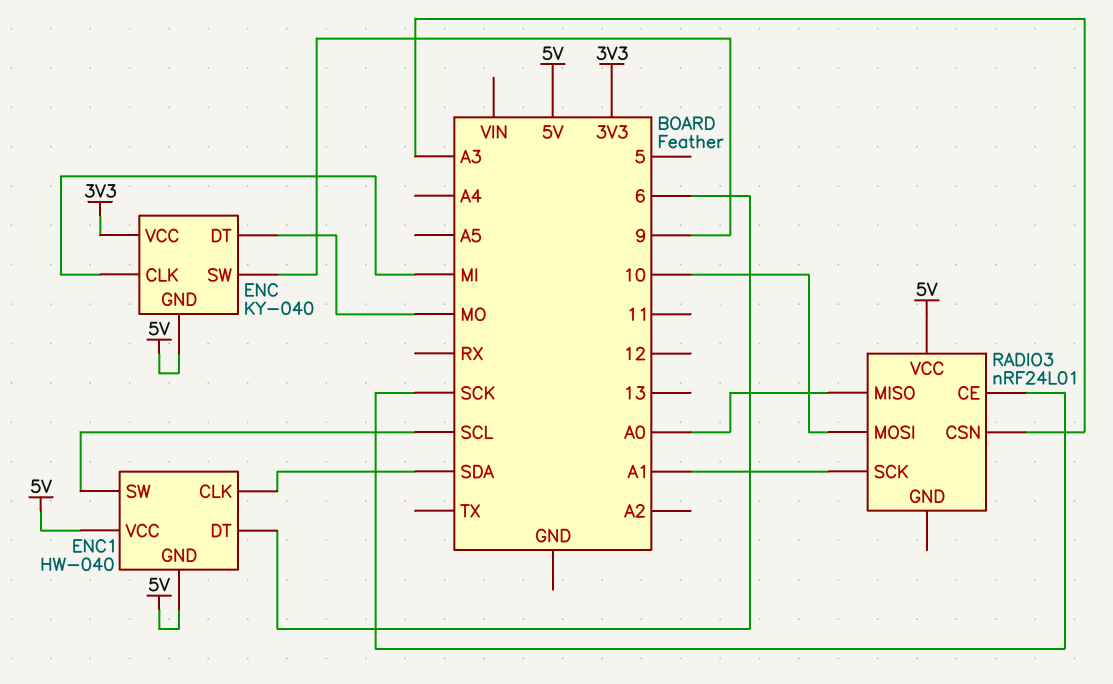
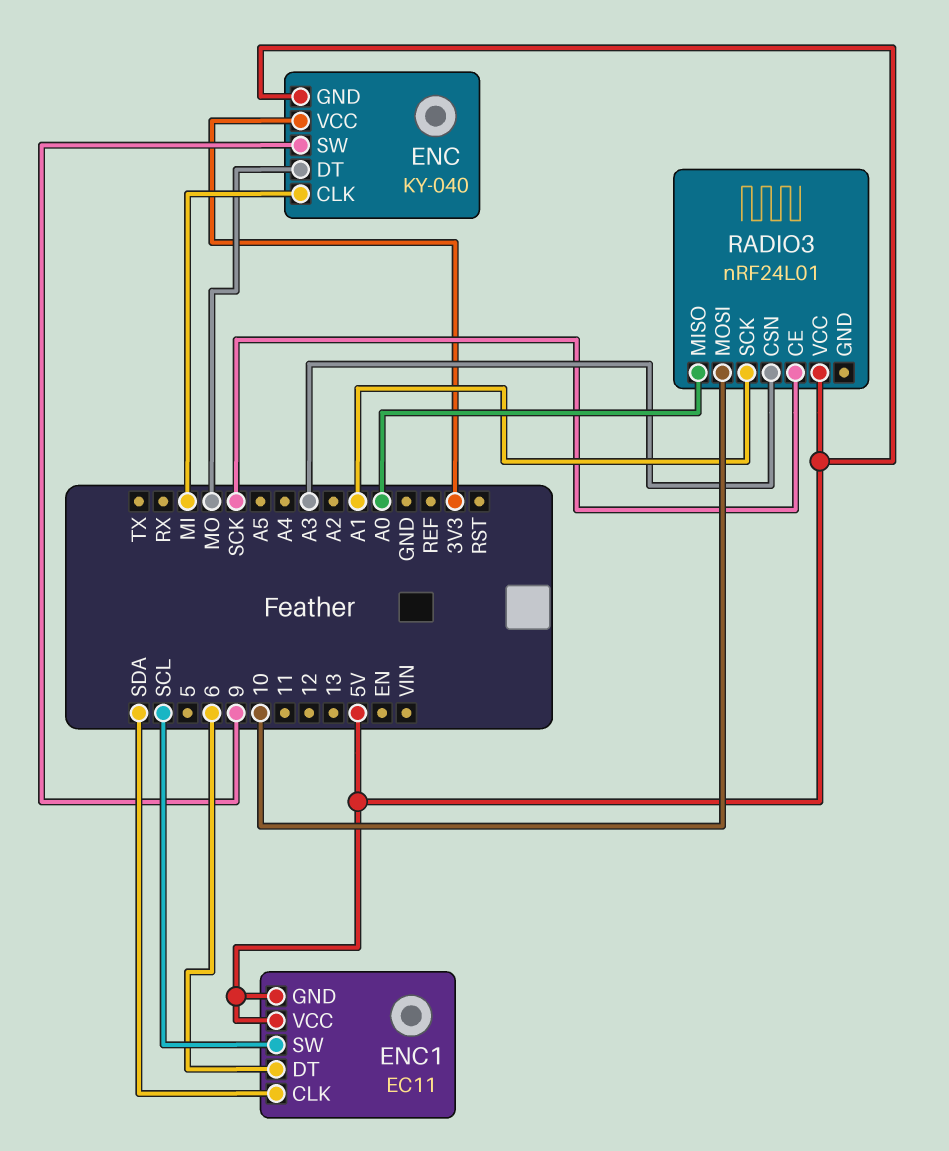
ENC1: HW-040 -> EC11

